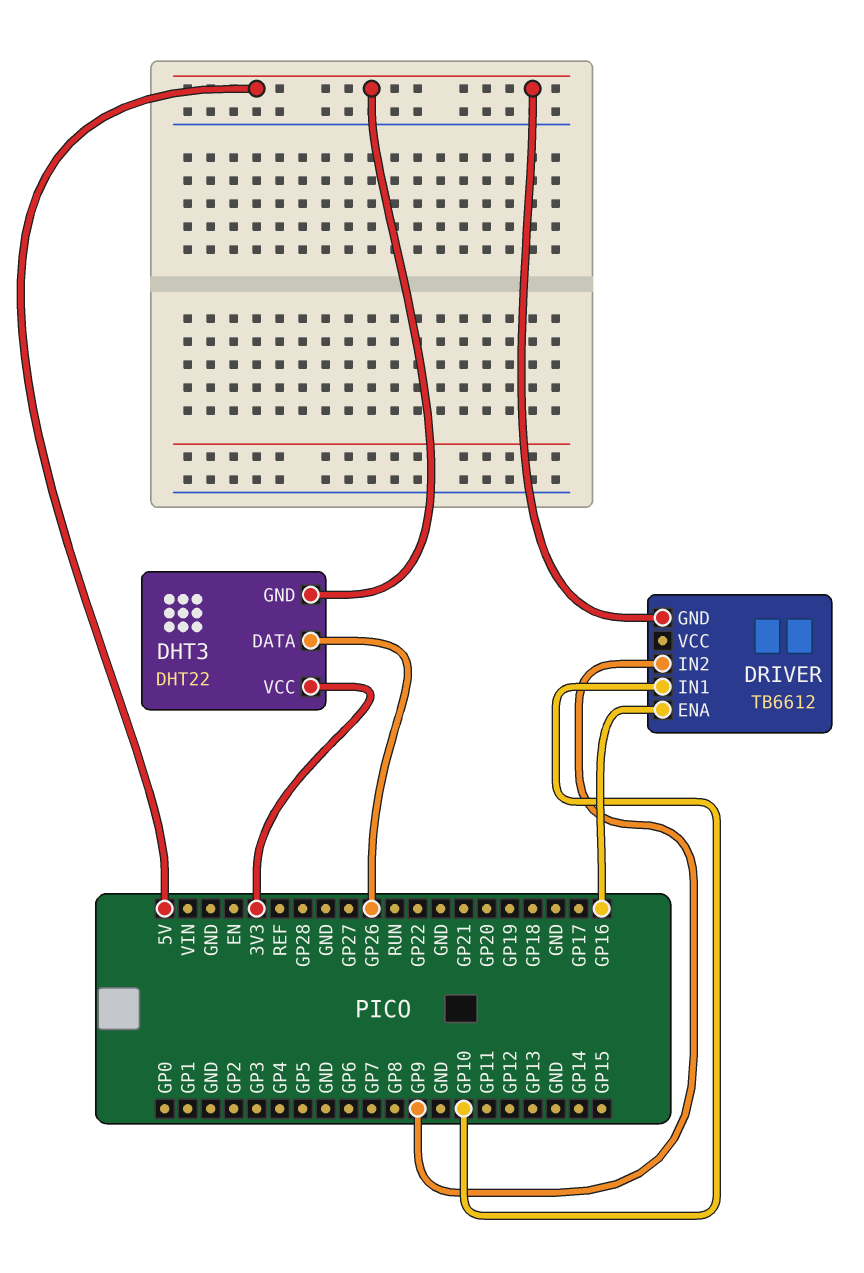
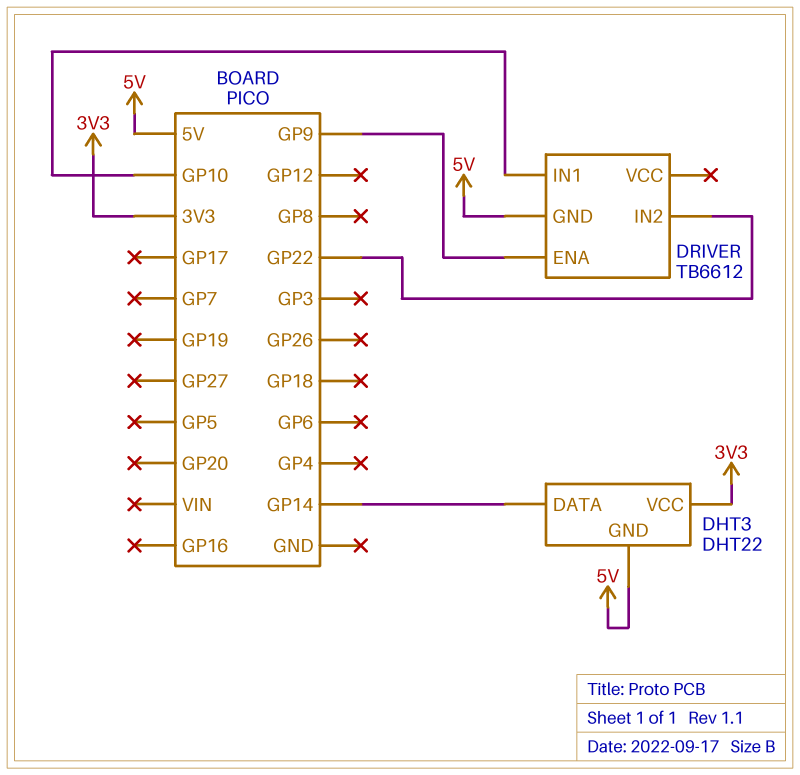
DHT3 pin DATA: GP26 -> GP14
DRIVER pin ENA: GP16 -> GP9
DRIVER pin IN2: GP9 -> GP22

